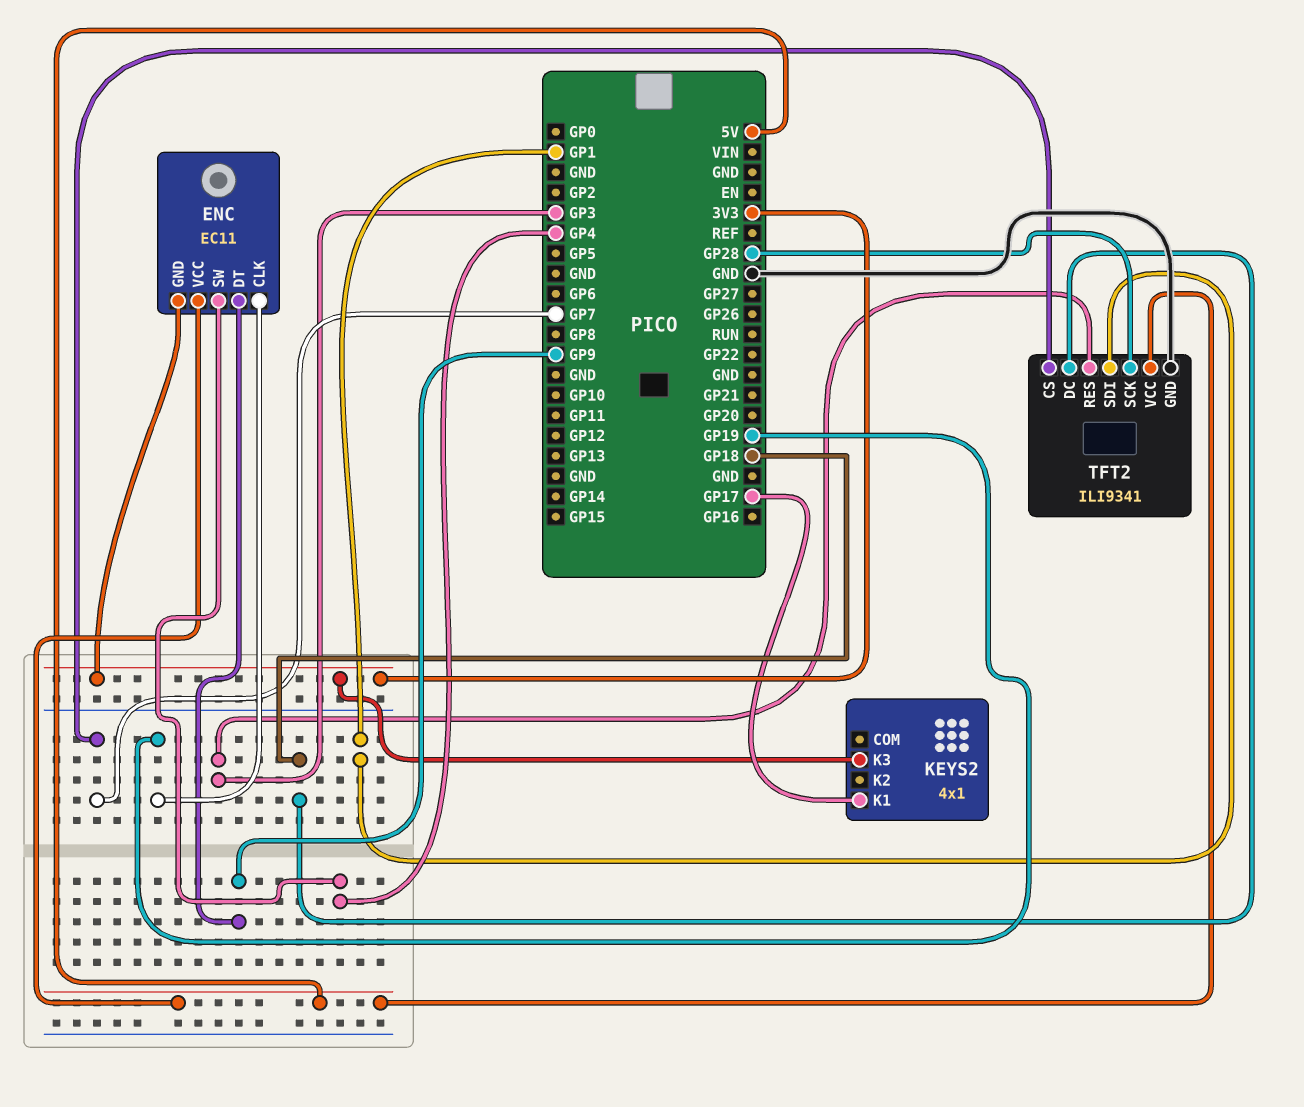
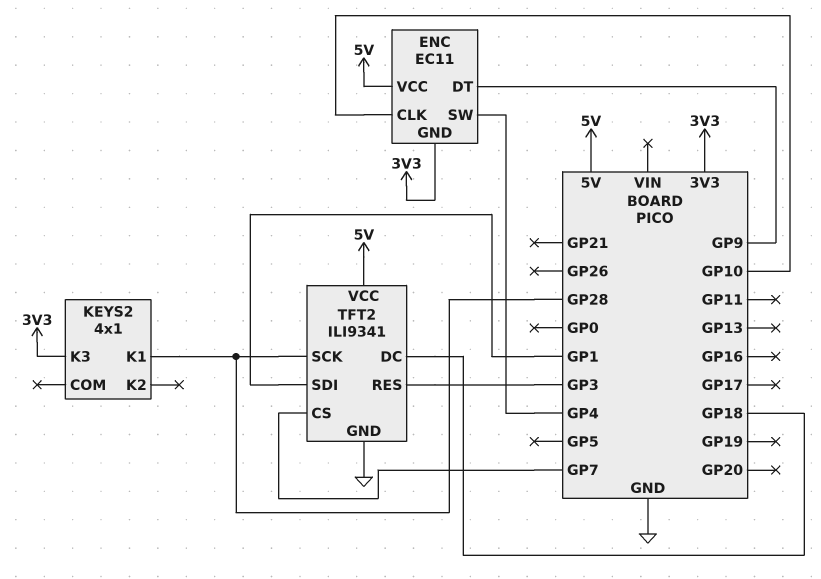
ENC pin CLK: GP19 -> GP10
KEYS2 pin K1: GP17 -> GP28

